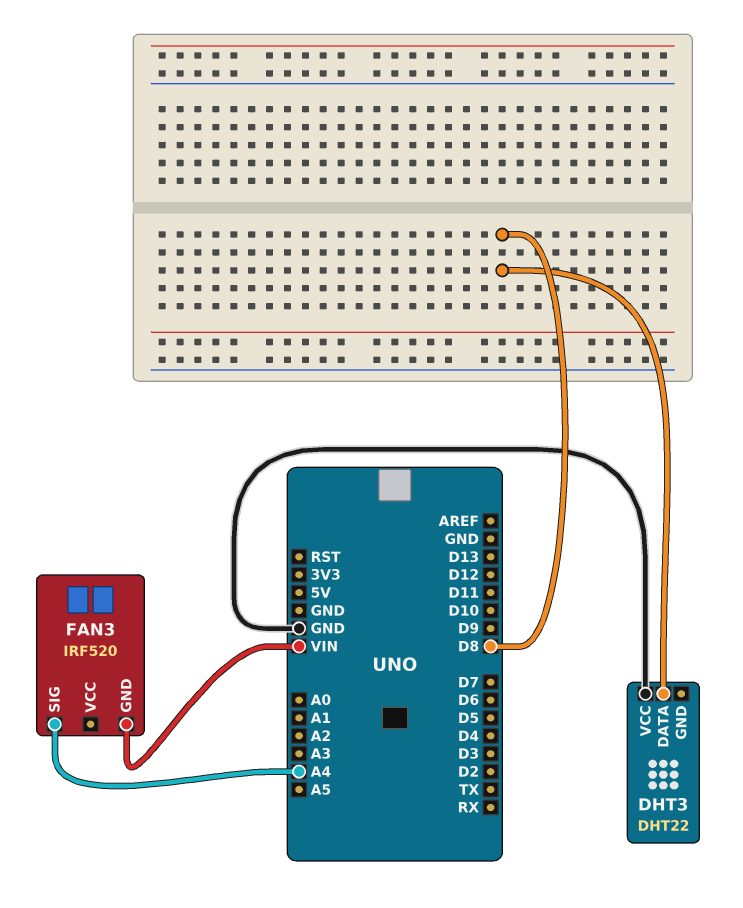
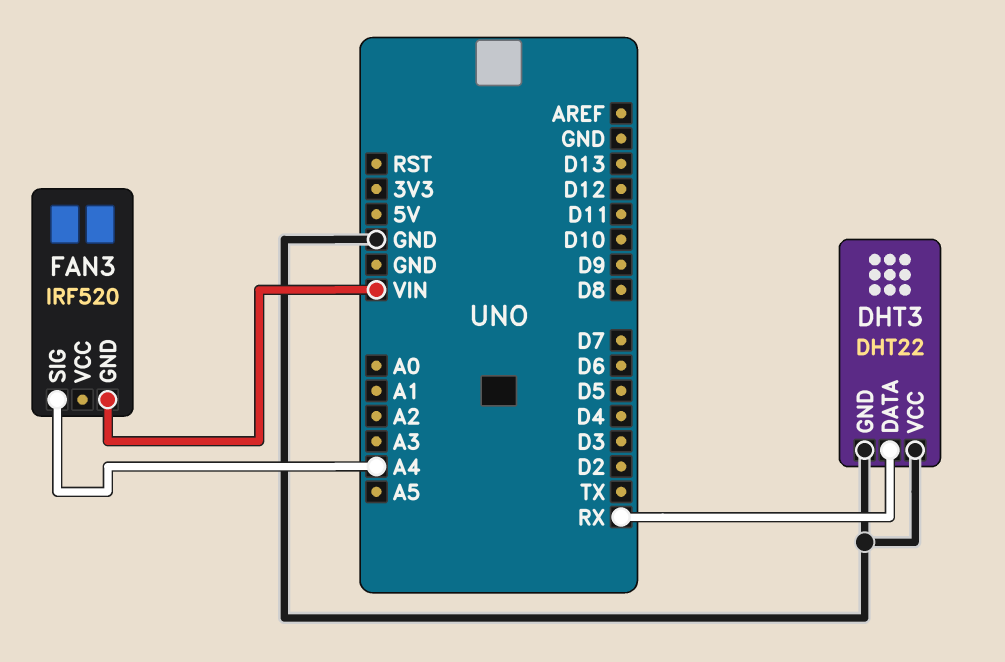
DHT3 pin DATA: D8 -> RX
DHT3 pin GND: none -> GND

